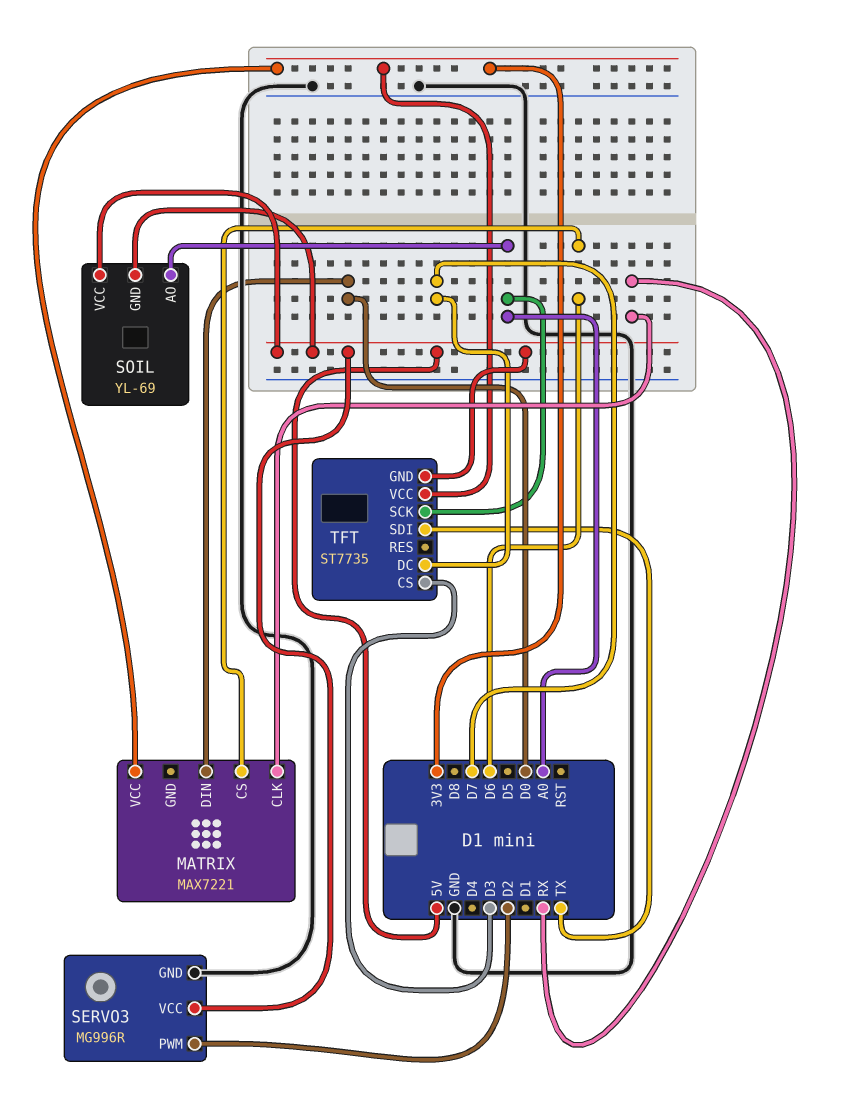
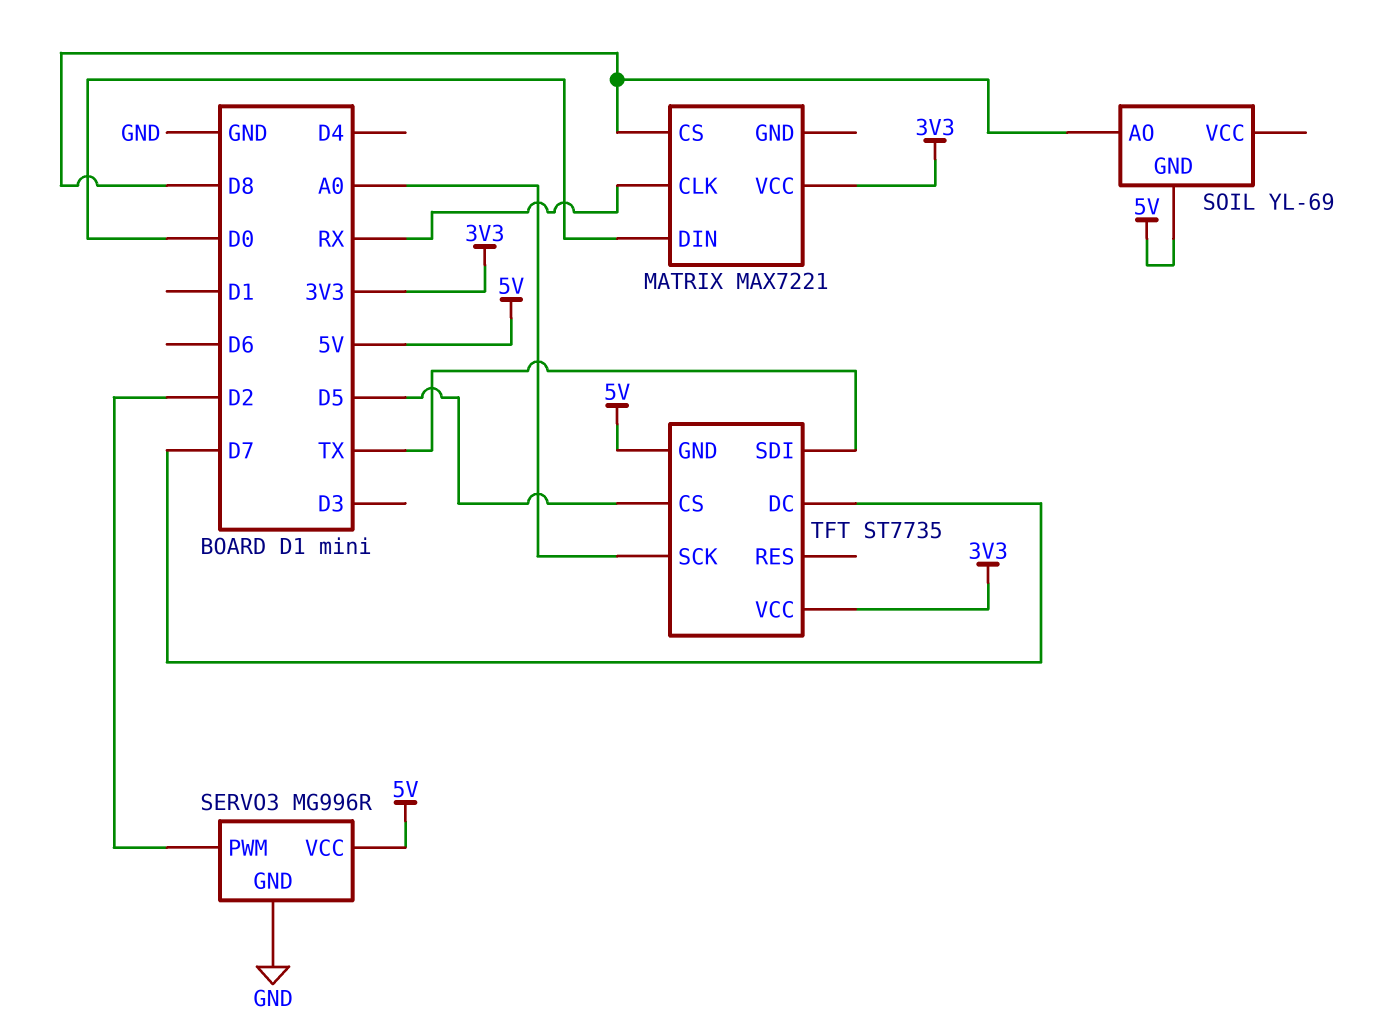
MATRIX pin CS: D6 -> D8
SOIL pin AO: A0 -> D8
SOIL pin VCC: 5V -> none
TFT pin CS: D3 -> D5

